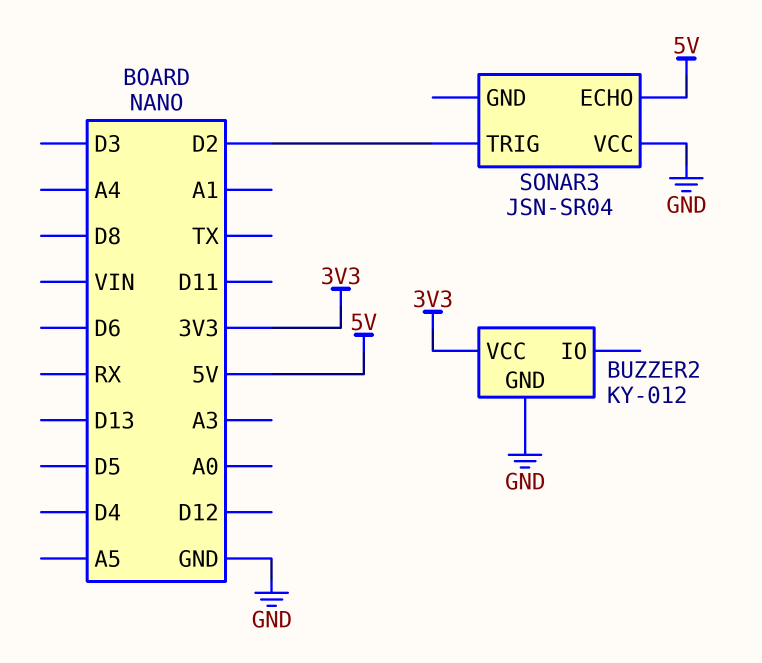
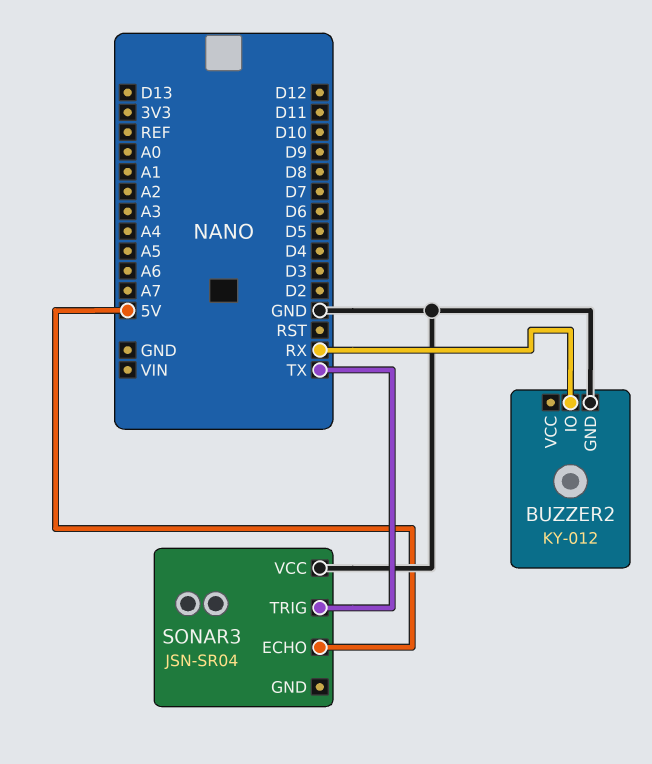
BUZZER2 pin IO: none -> RX
BUZZER2 pin VCC: 3V3 -> none
SONAR3 pin TRIG: D2 -> TX

